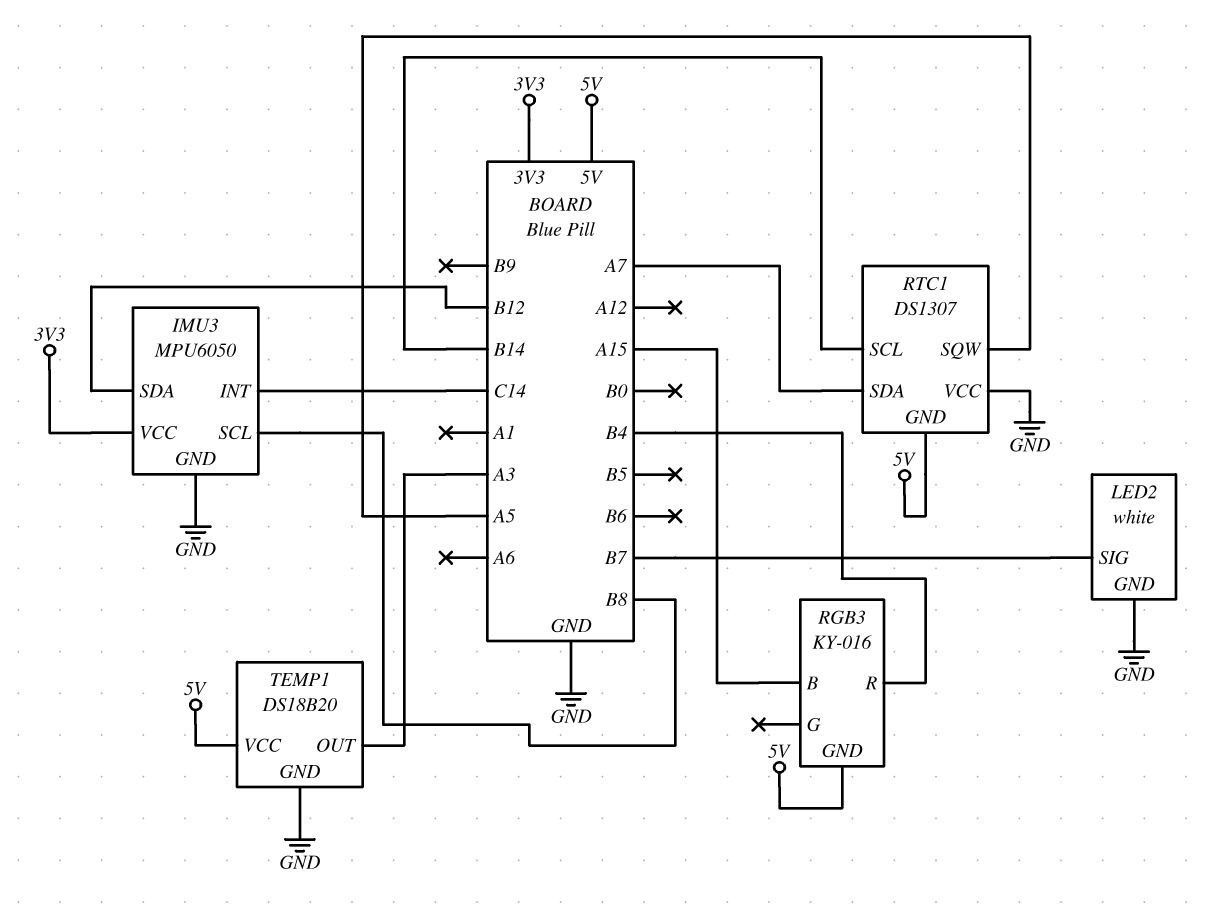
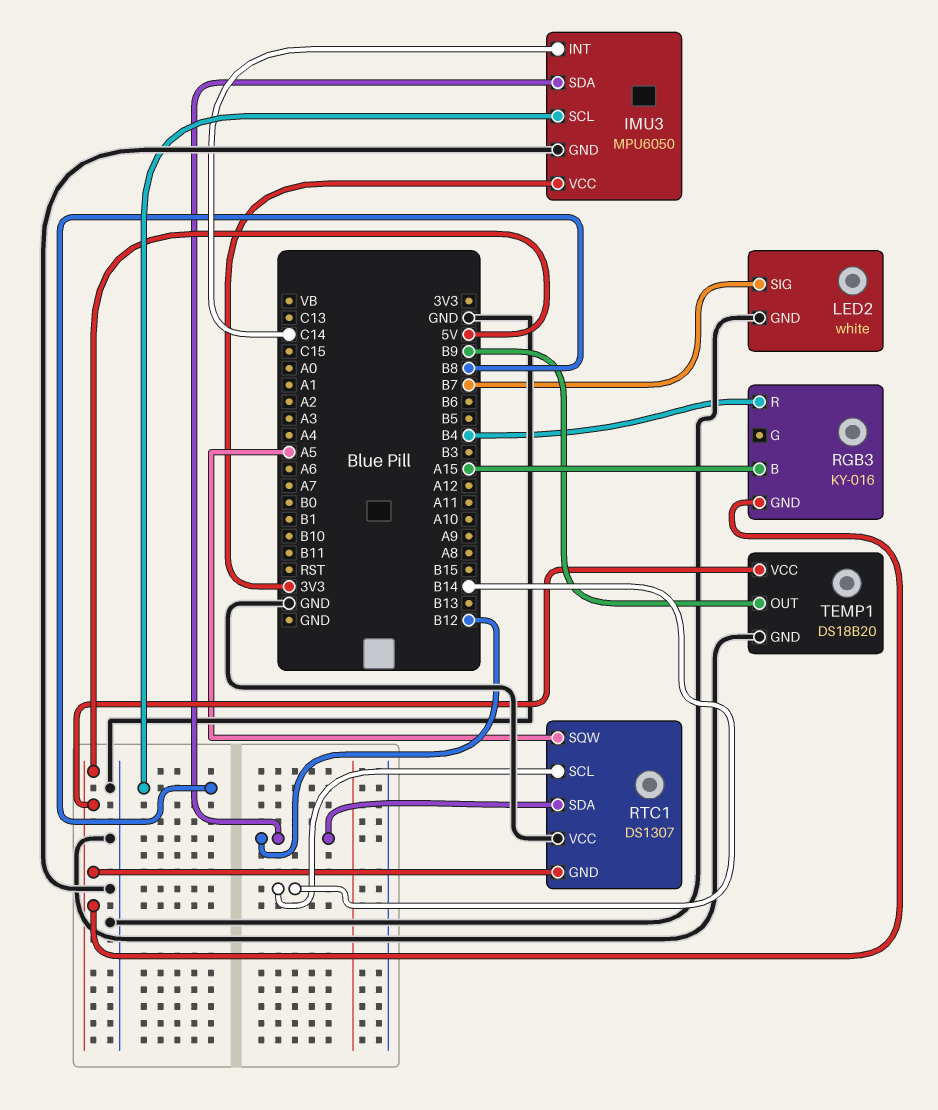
RTC1 pin SDA: A7 -> B12
TEMP1 pin OUT: A3 -> B9

